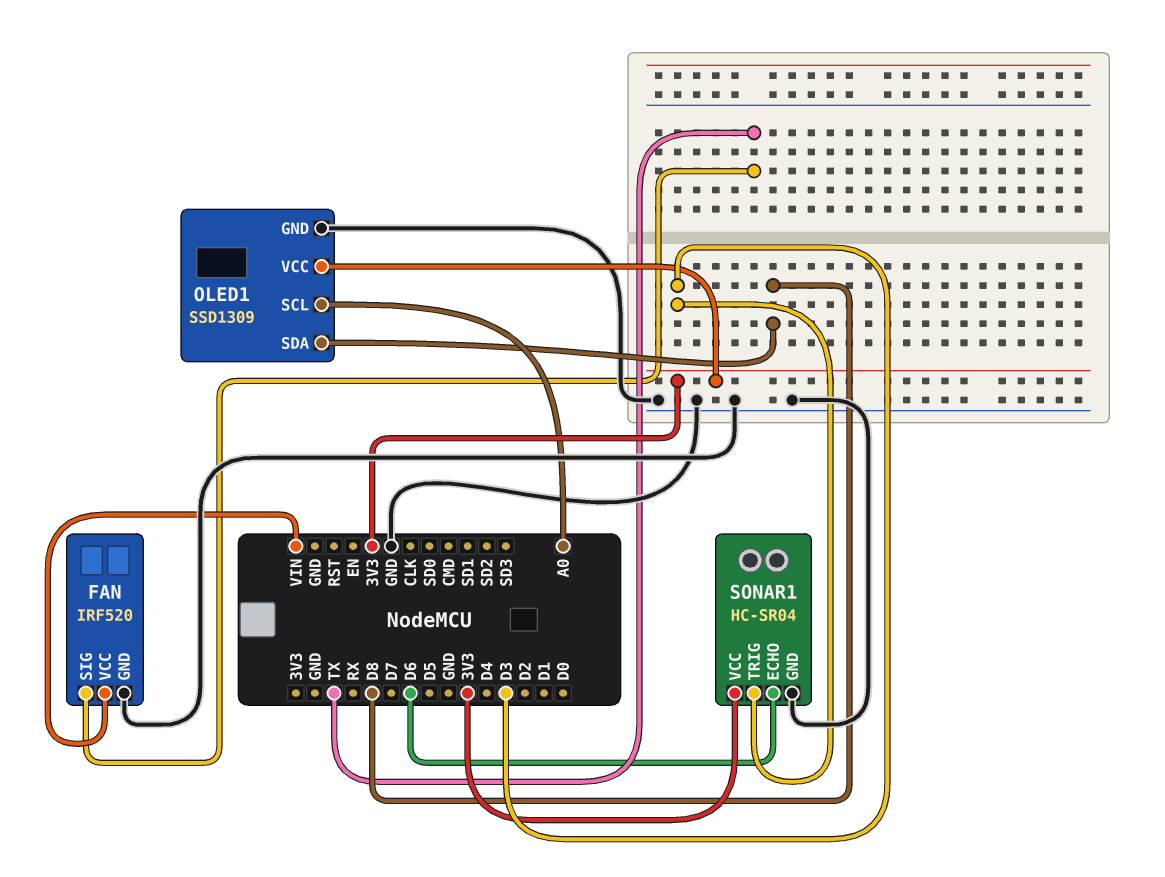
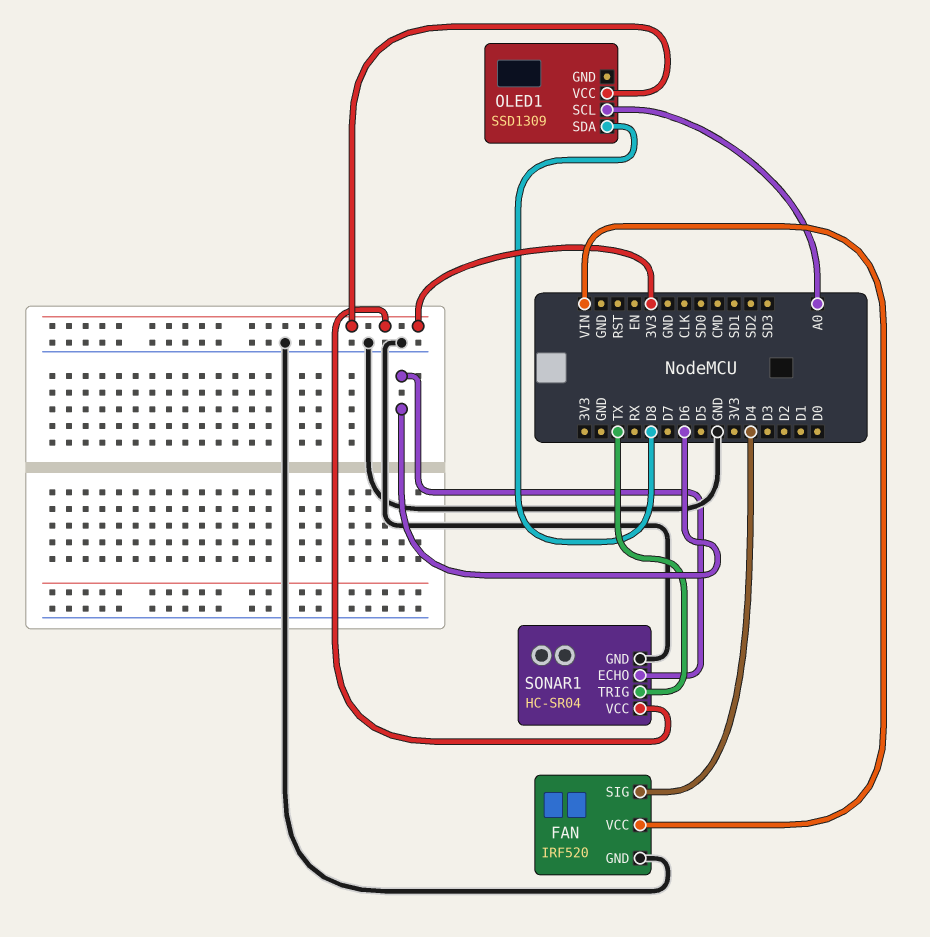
FAN pin SIG: TX -> D4
OLED1 pin GND: GND -> none
SONAR1 pin TRIG: D3 -> TX

